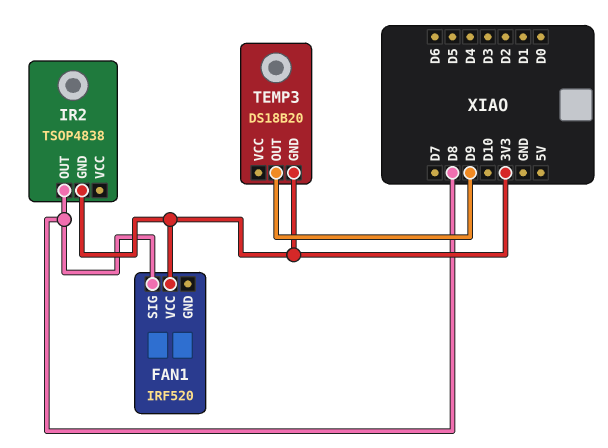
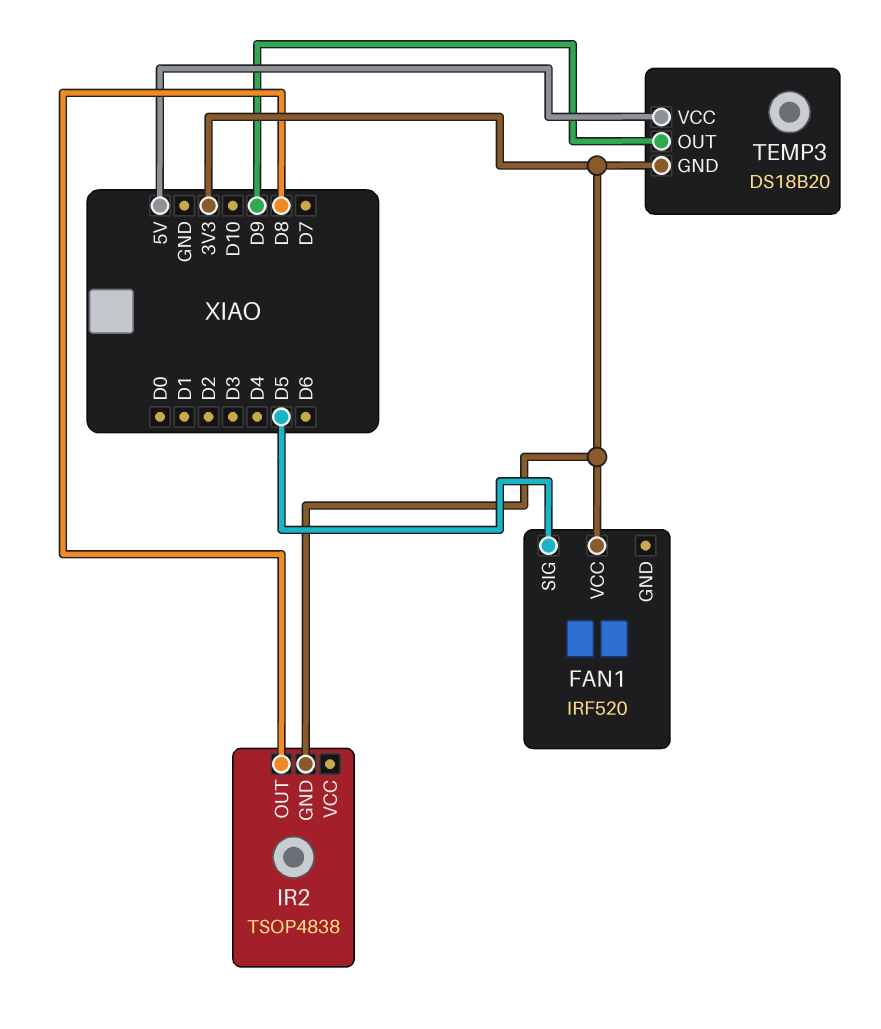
FAN1 pin SIG: D8 -> D5
TEMP3 pin VCC: none -> 5V

